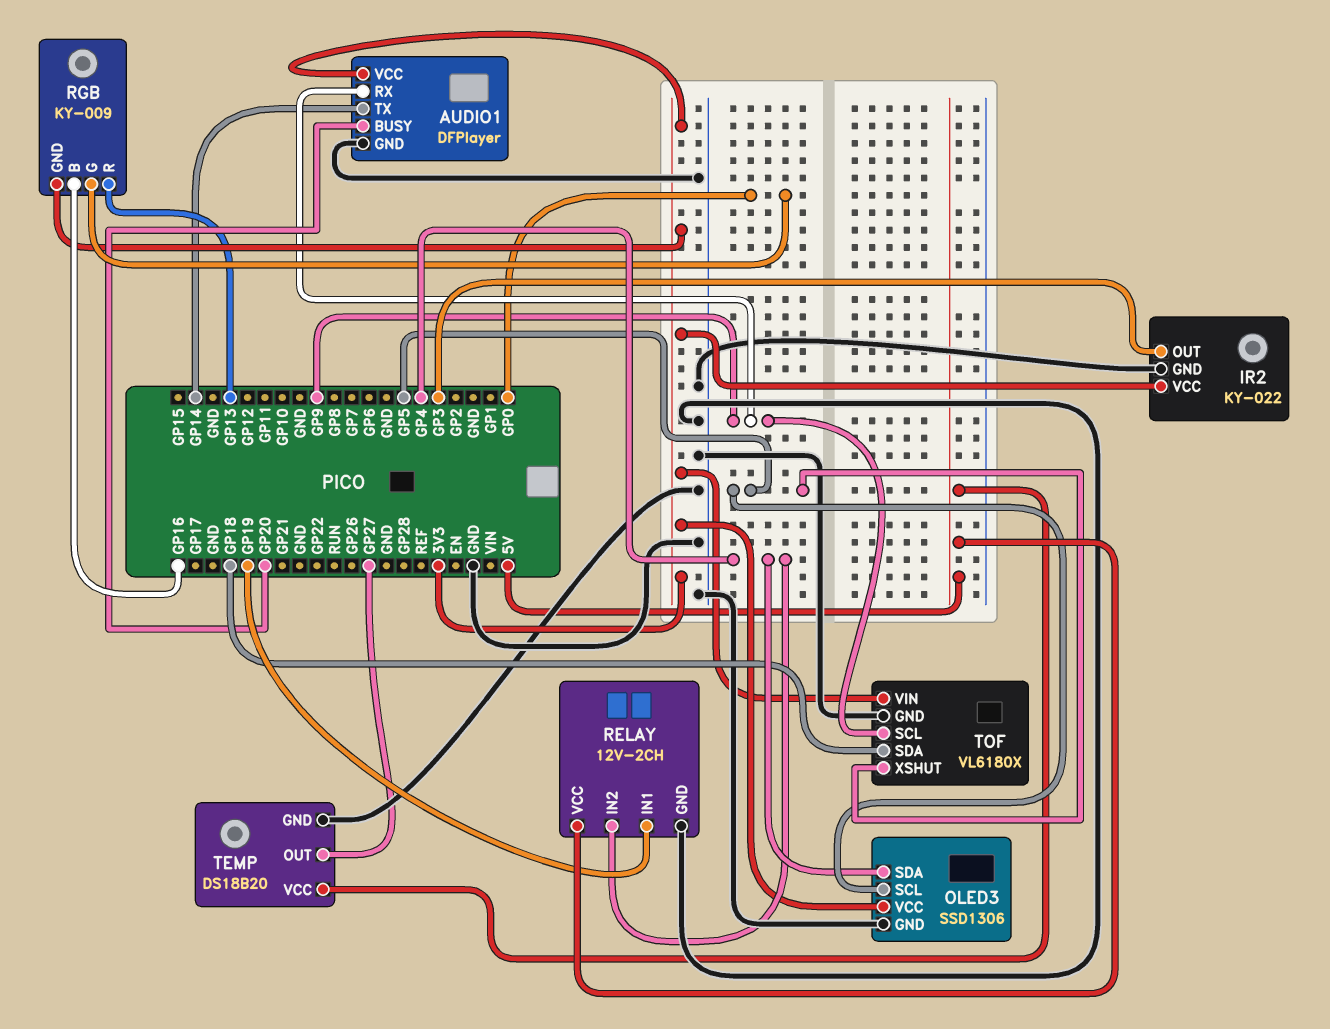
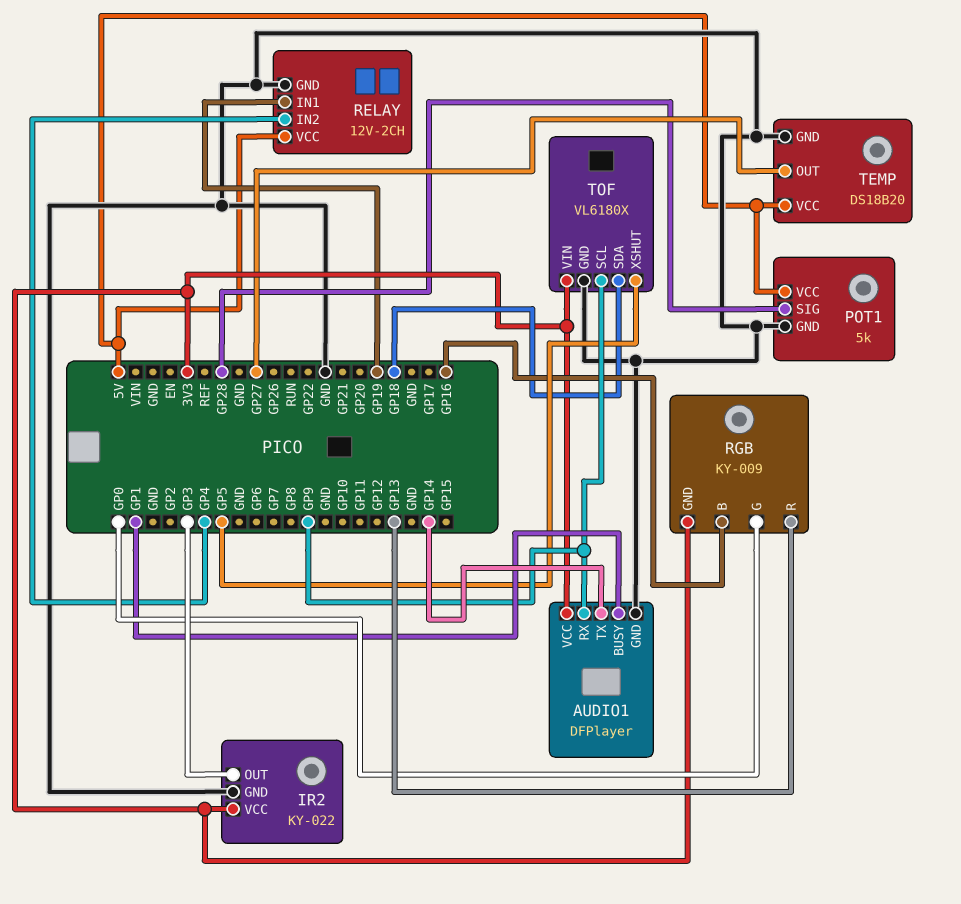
AUDIO1 pin BUSY: GP20 -> GP1
OLED3: SSD1306 -> none
OLED3 pin GND: GND -> none
OLED3 pin SCL: GP5 -> none
OLED3 pin SDA: GP4 -> none
OLED3 pin VCC: 3V3 -> none
POT1: none -> 5k
POT1 pin GND: none -> GND
POT1 pin SIG: none -> GP28
POT1 pin VCC: none -> 5V

